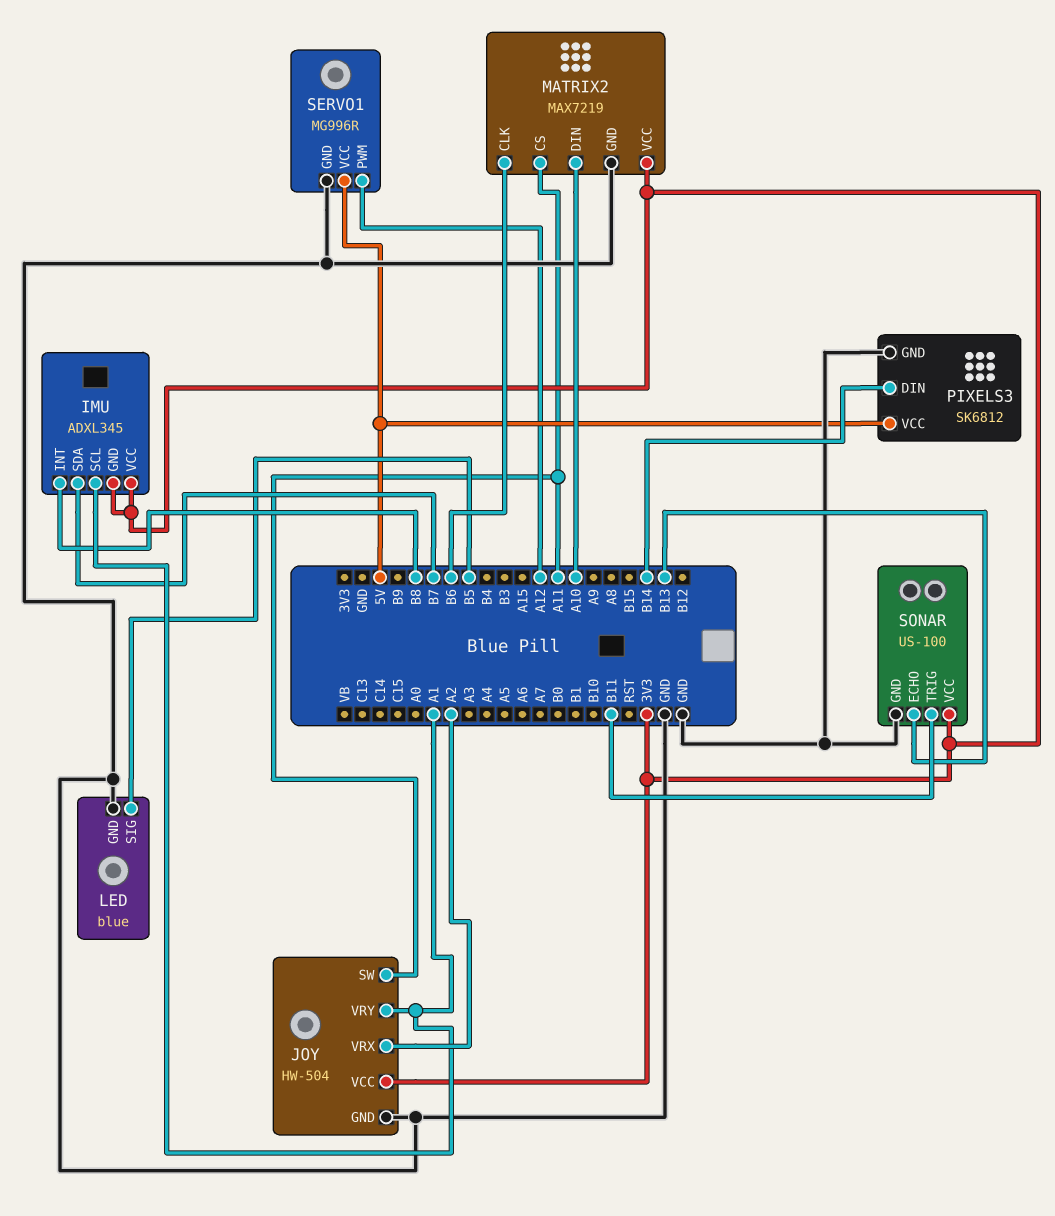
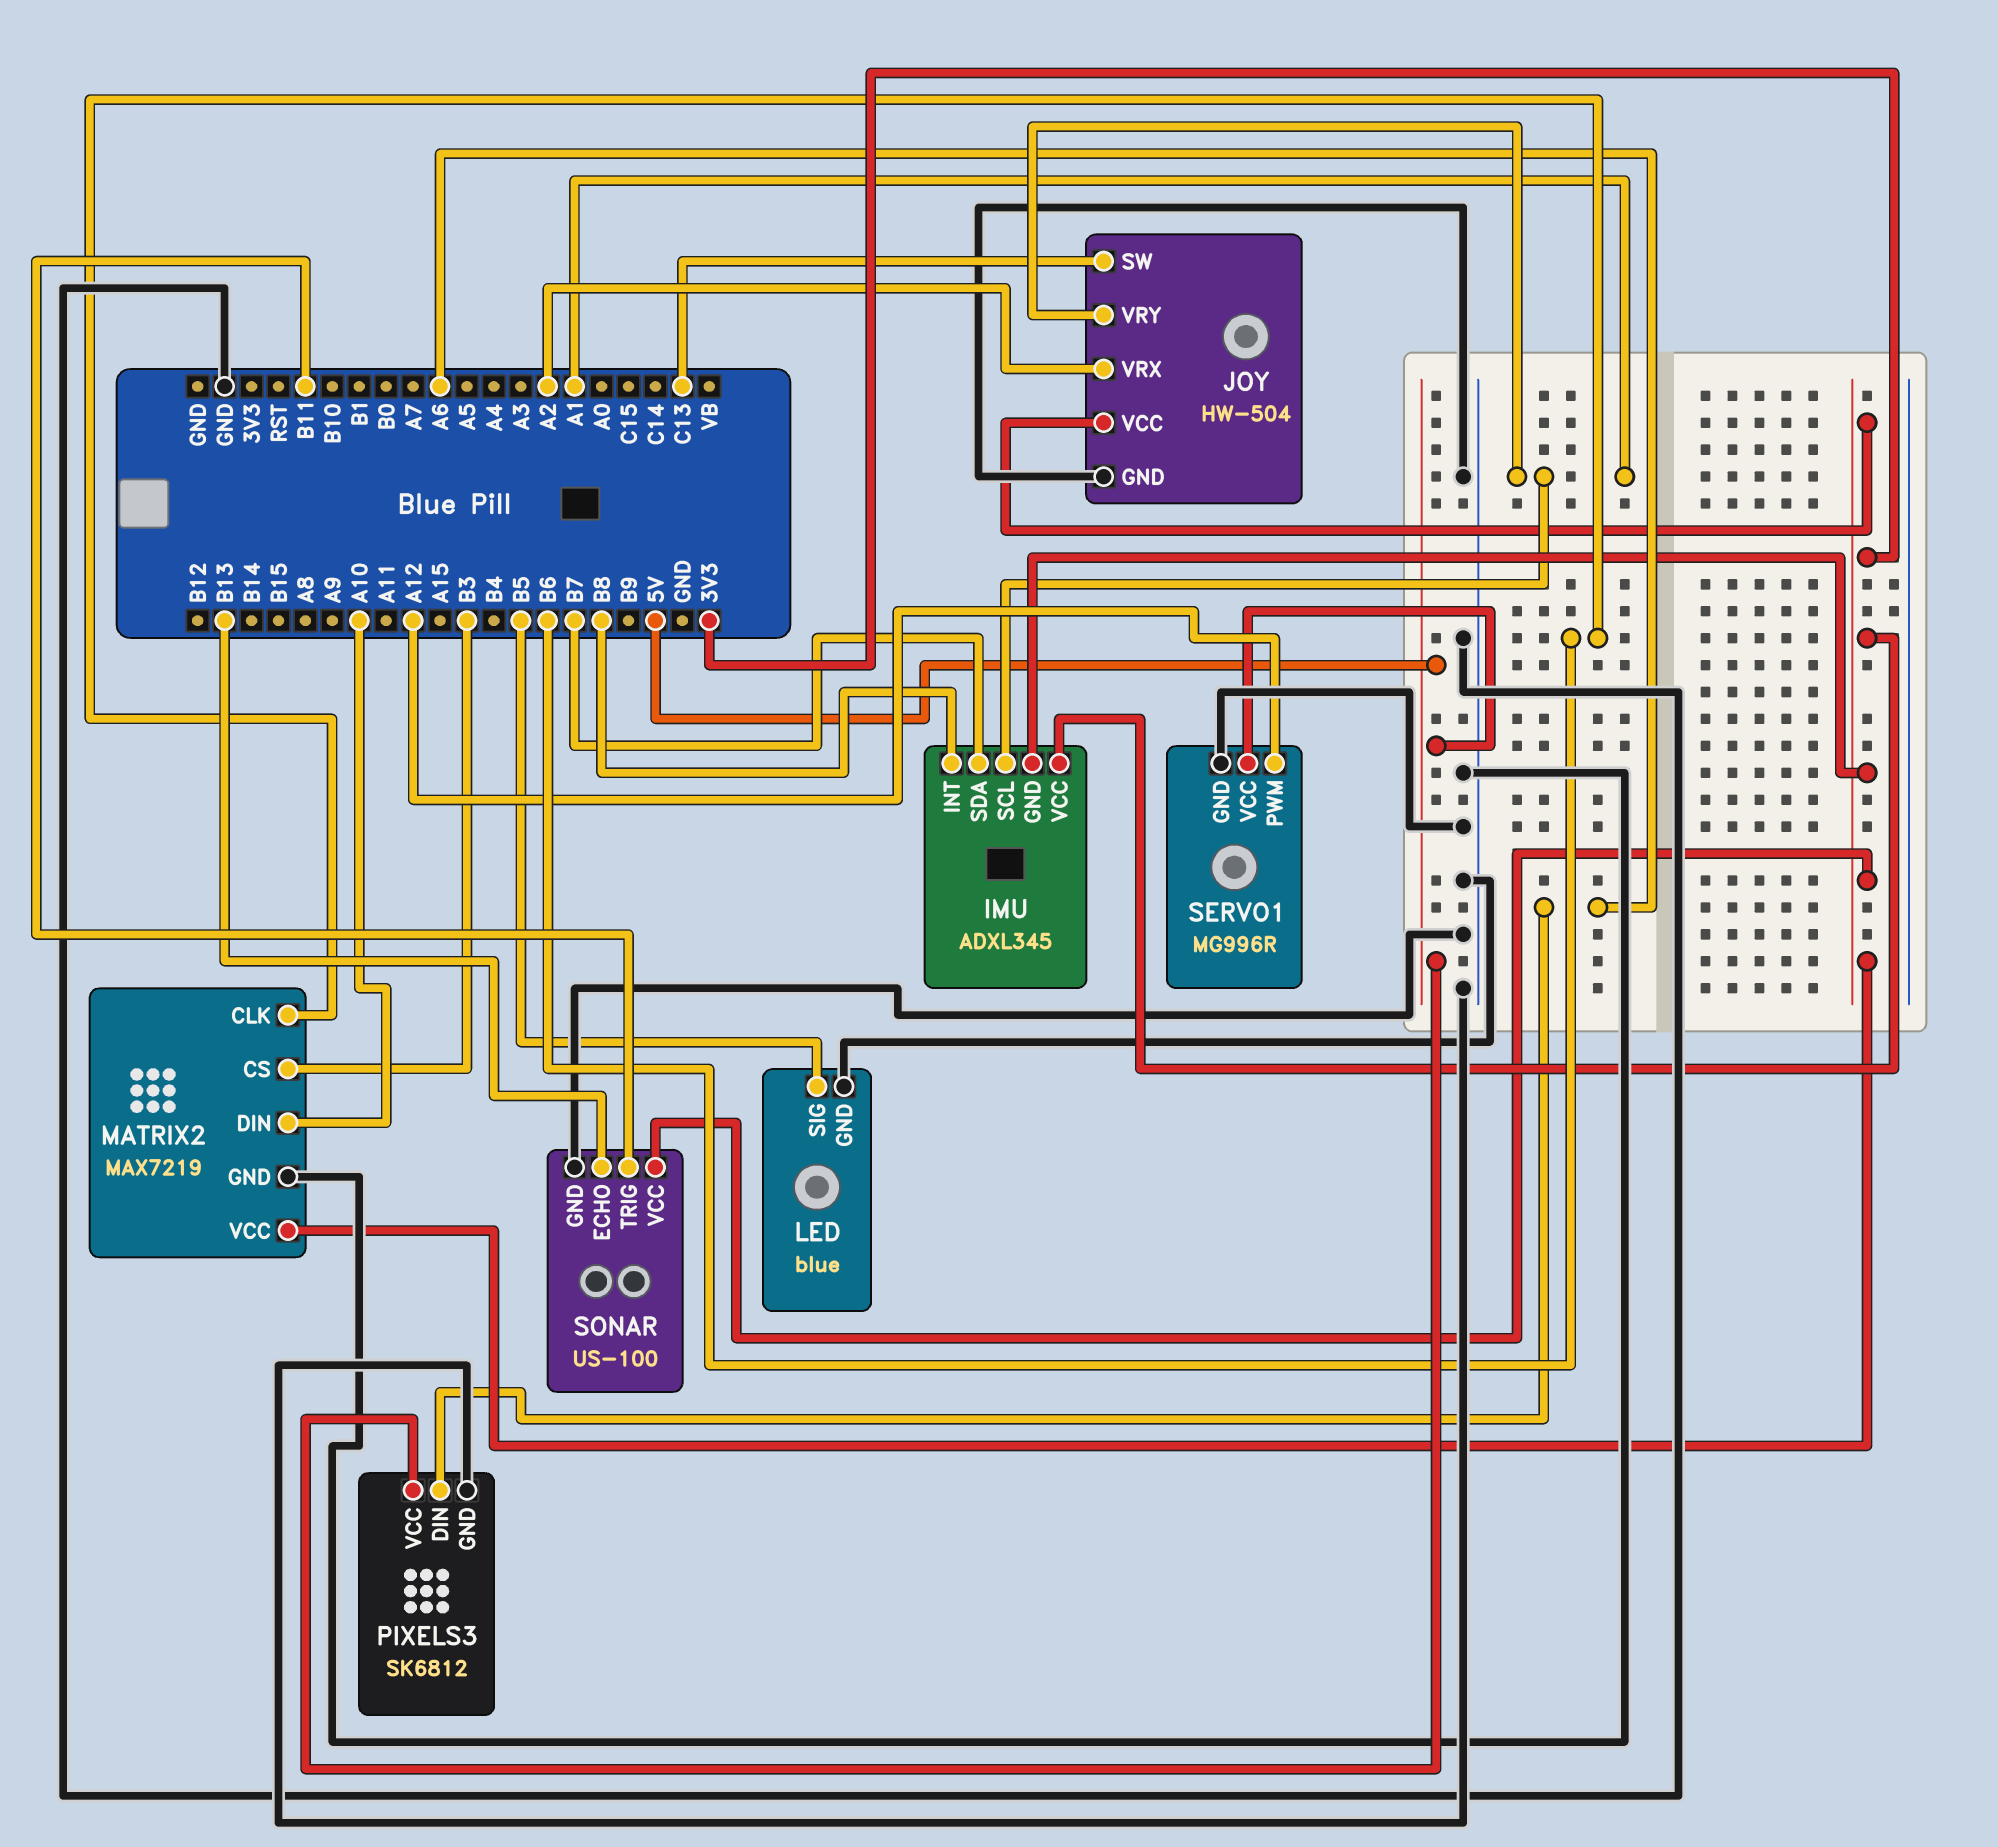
JOY pin SW: A11 -> C13
MATRIX2 pin CS: A11 -> B3
PIXELS3 pin DIN: B14 -> A6

